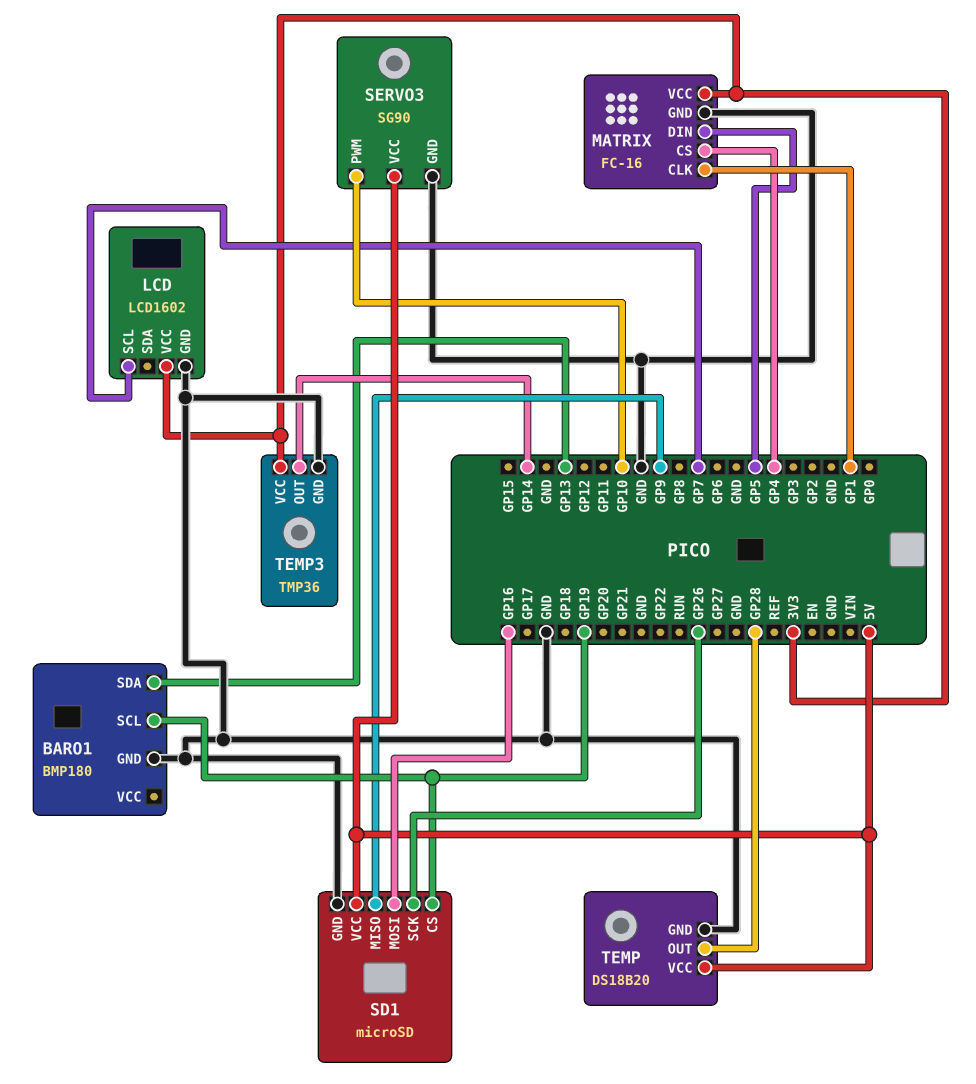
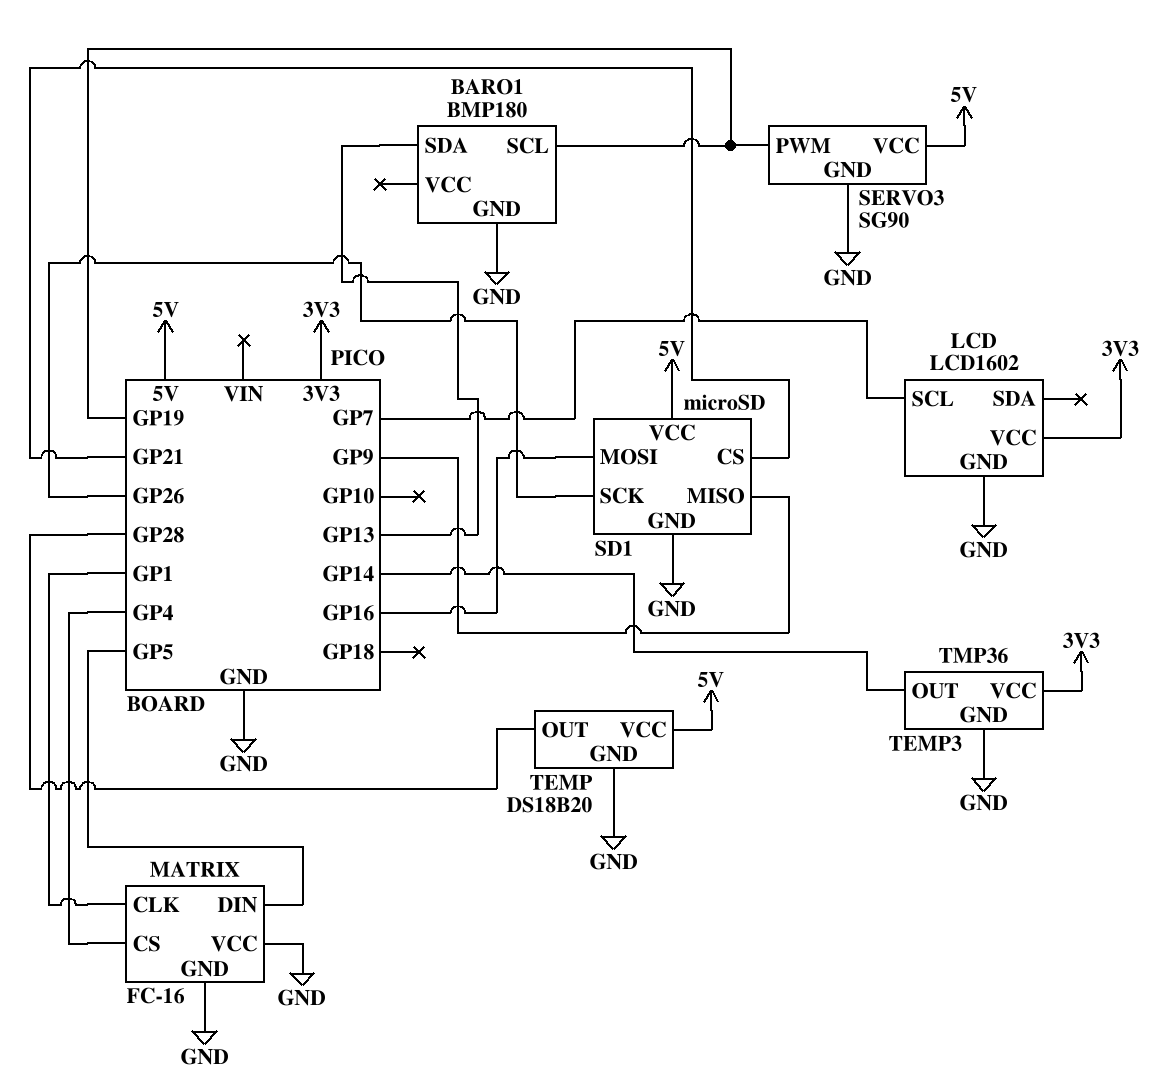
MATRIX pin VCC: 3V3 -> GND
SD1 pin CS: GP19 -> GP21
SERVO3 pin PWM: GP10 -> GP19

